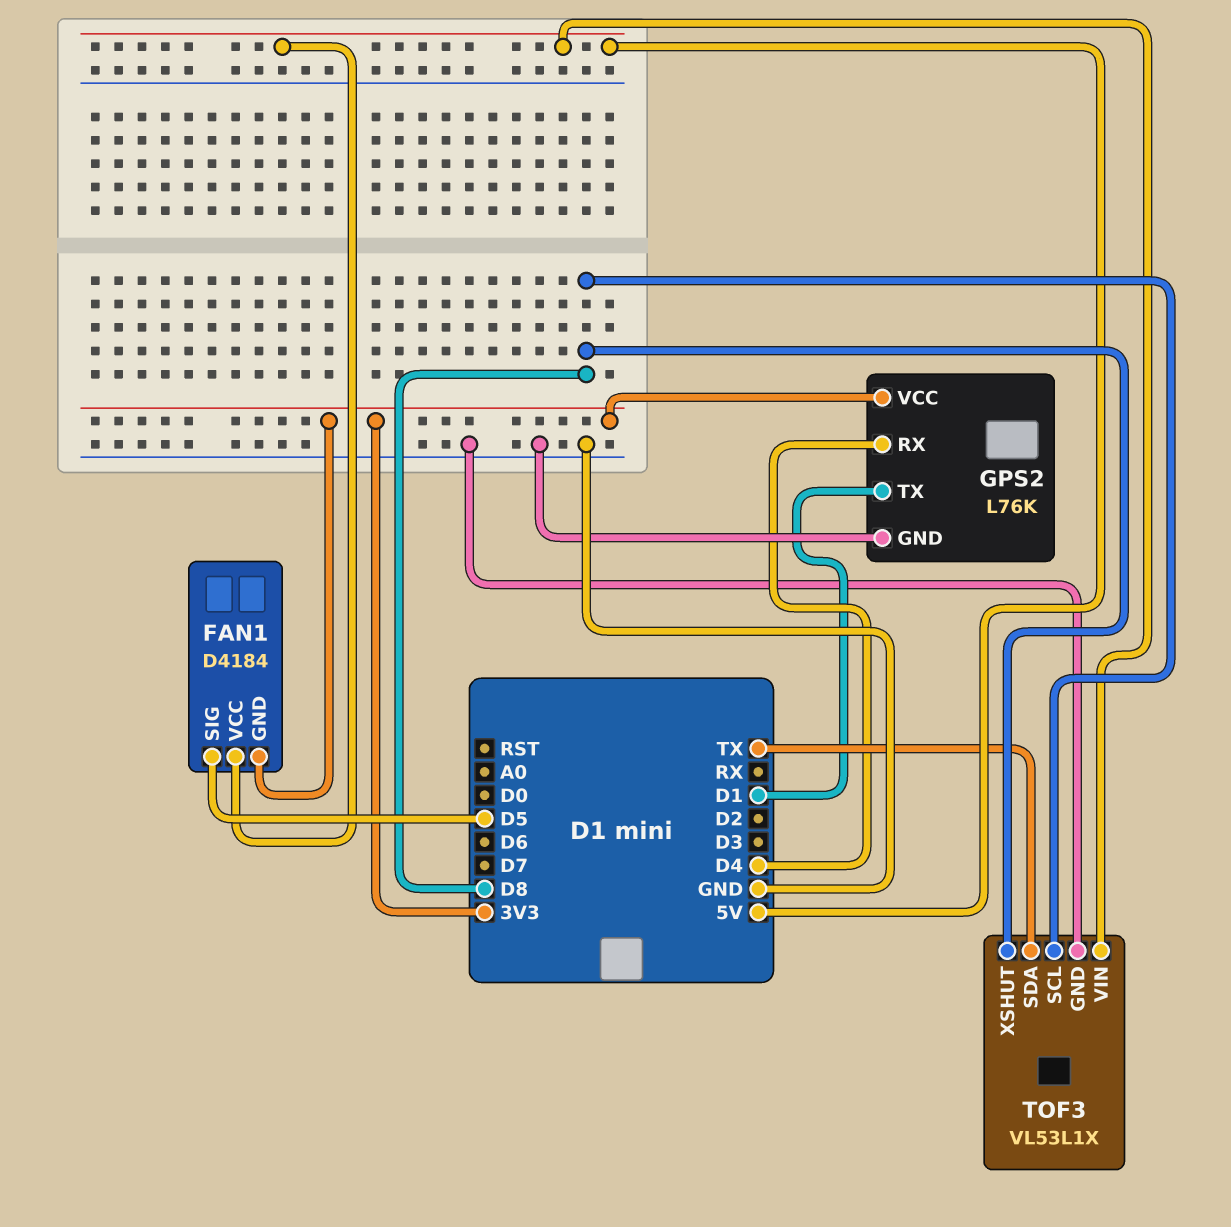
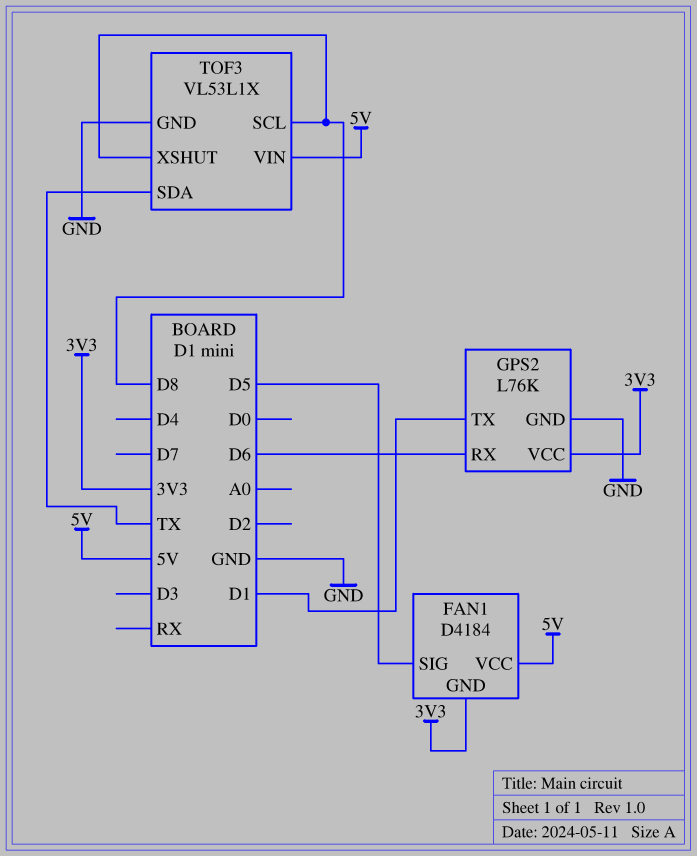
GPS2 pin RX: D4 -> D6

